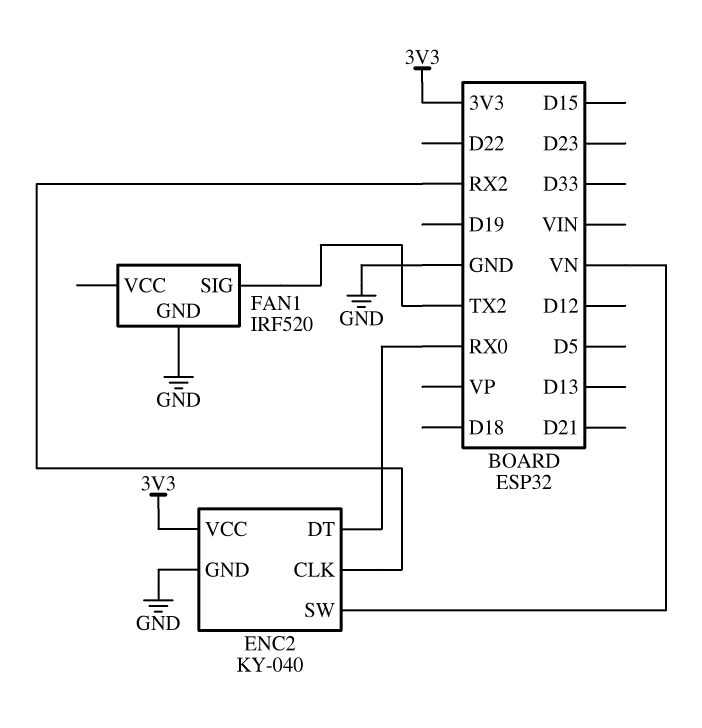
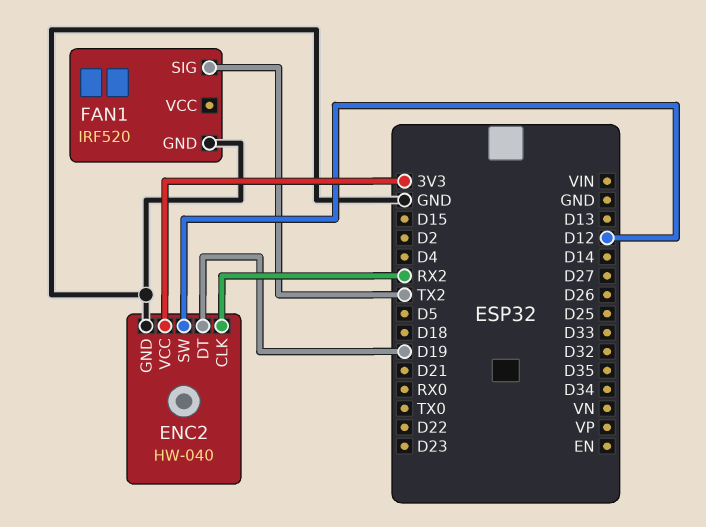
ENC2: KY-040 -> HW-040
ENC2 pin DT: RX0 -> D19
ENC2 pin SW: VN -> D12

